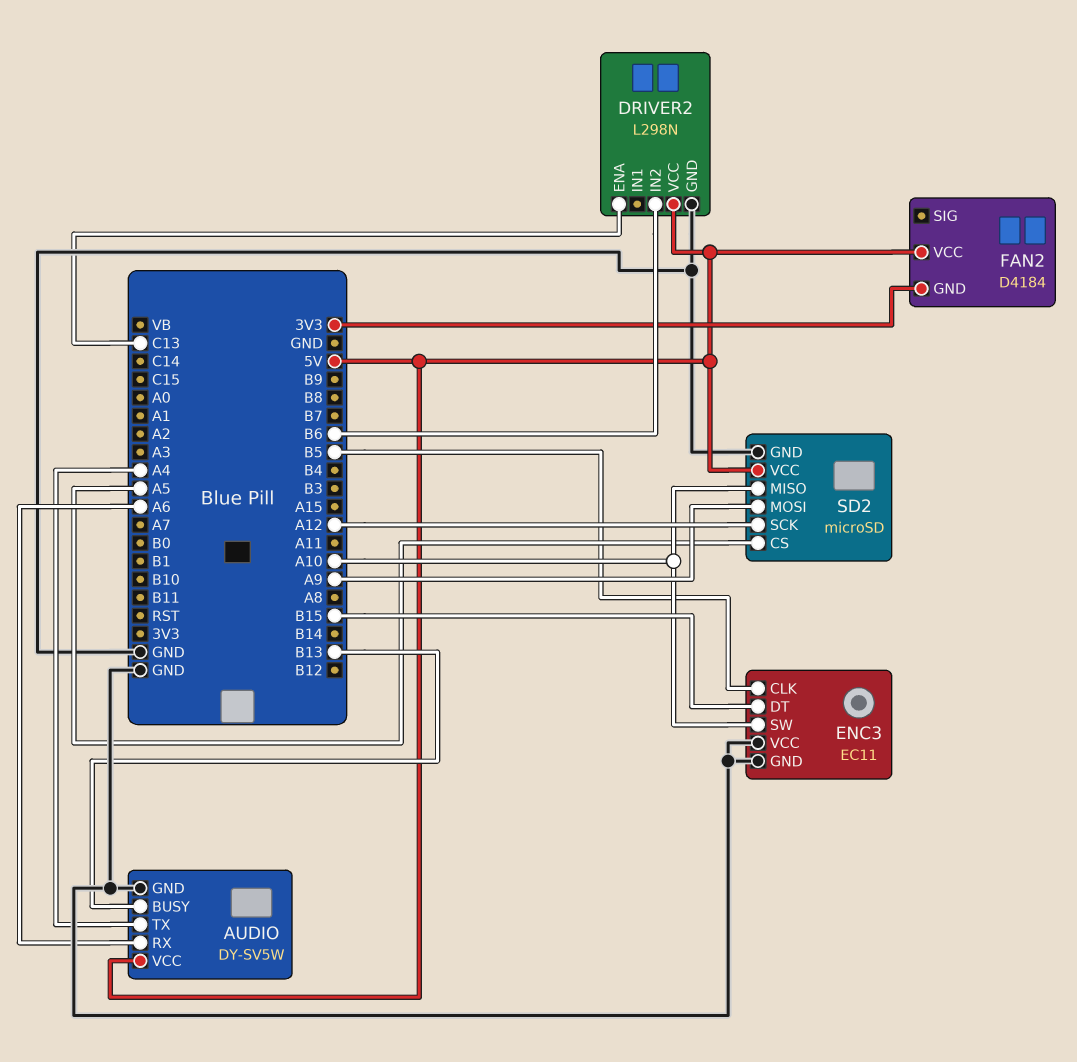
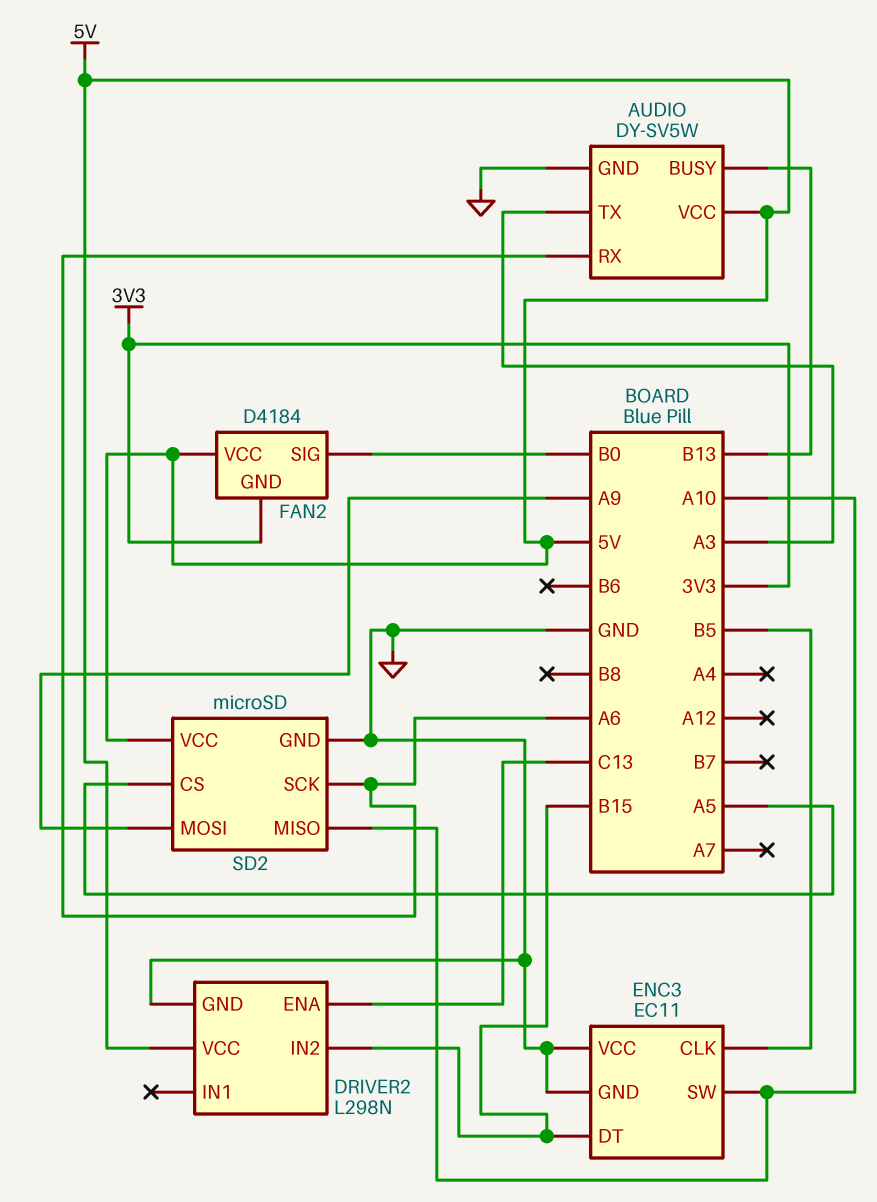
AUDIO pin TX: A4 -> A3
DRIVER2 pin IN2: B6 -> B15
FAN2 pin SIG: none -> B0
SD2 pin SCK: A12 -> A6

